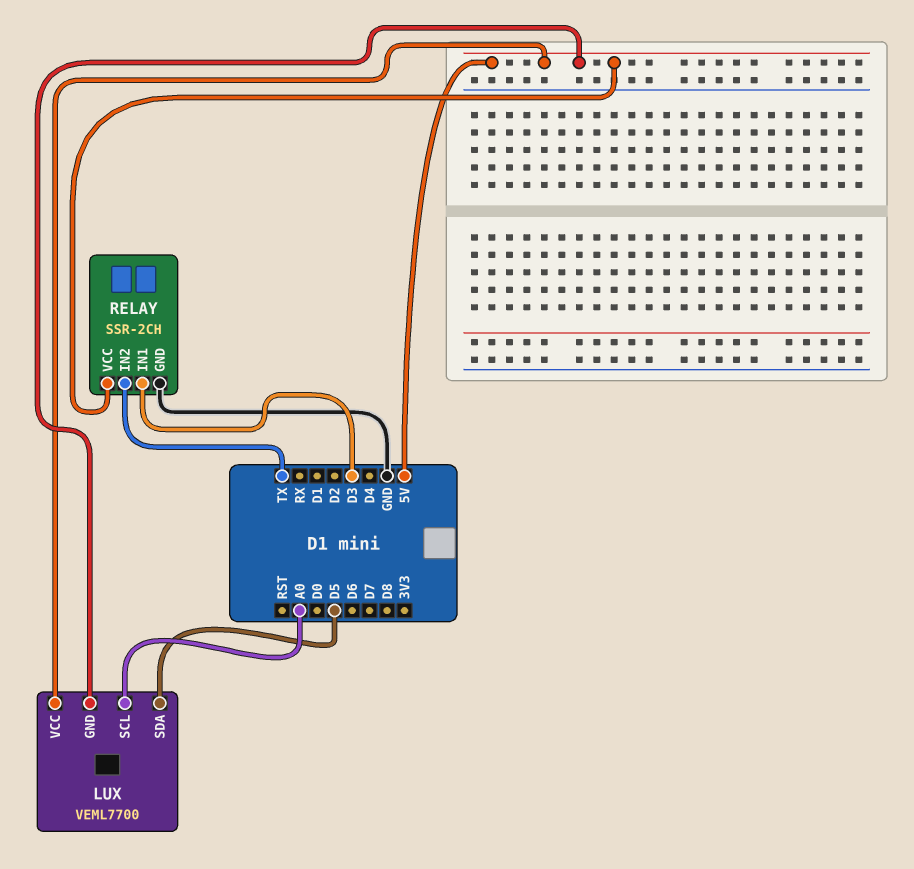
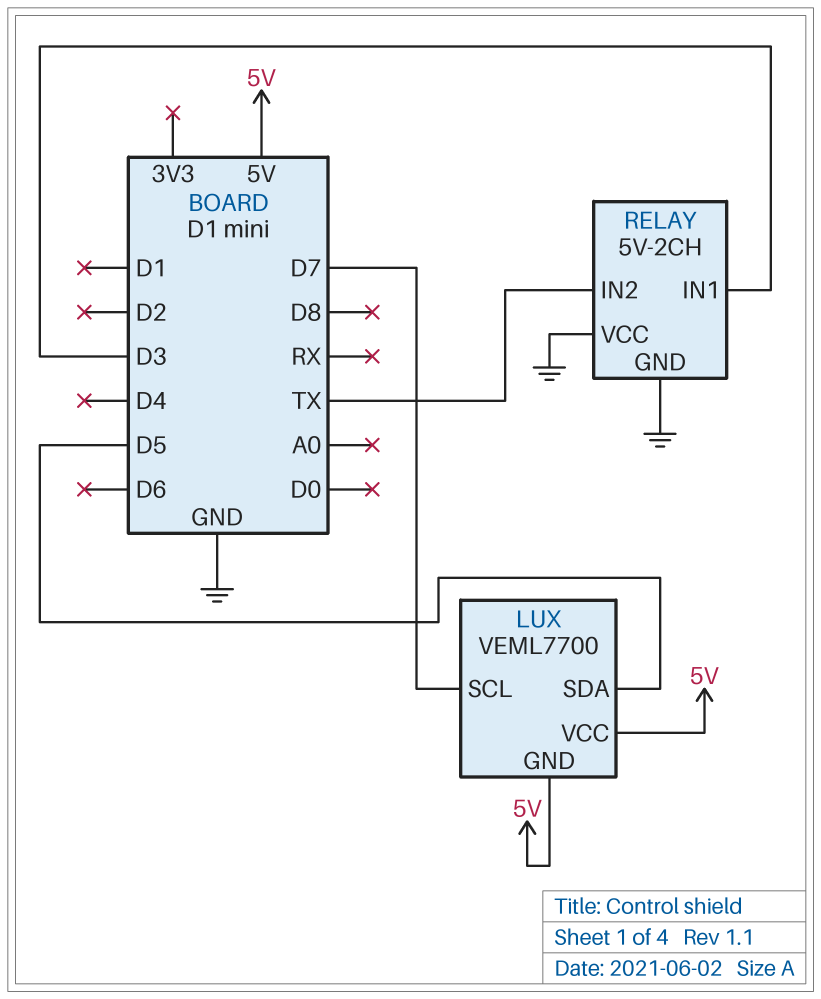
LUX pin SCL: A0 -> D7
RELAY: SSR-2CH -> 5V-2CH
RELAY pin VCC: 5V -> GND

